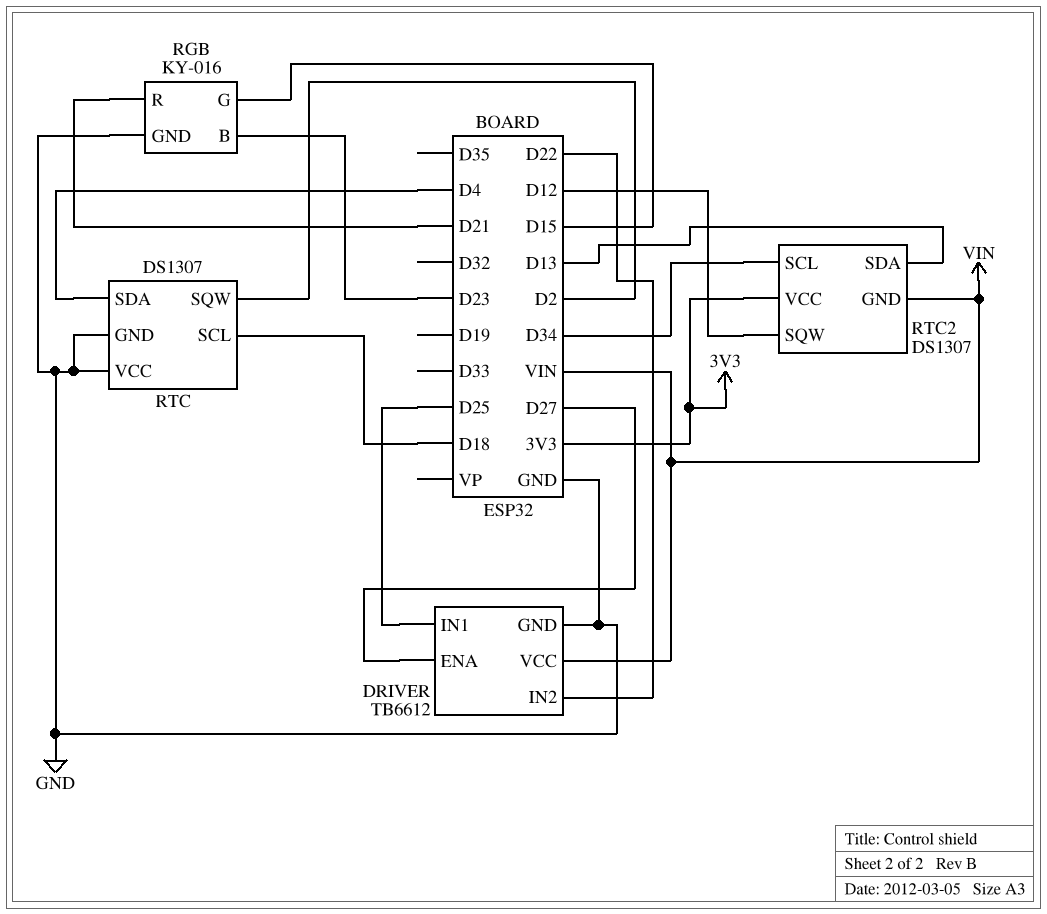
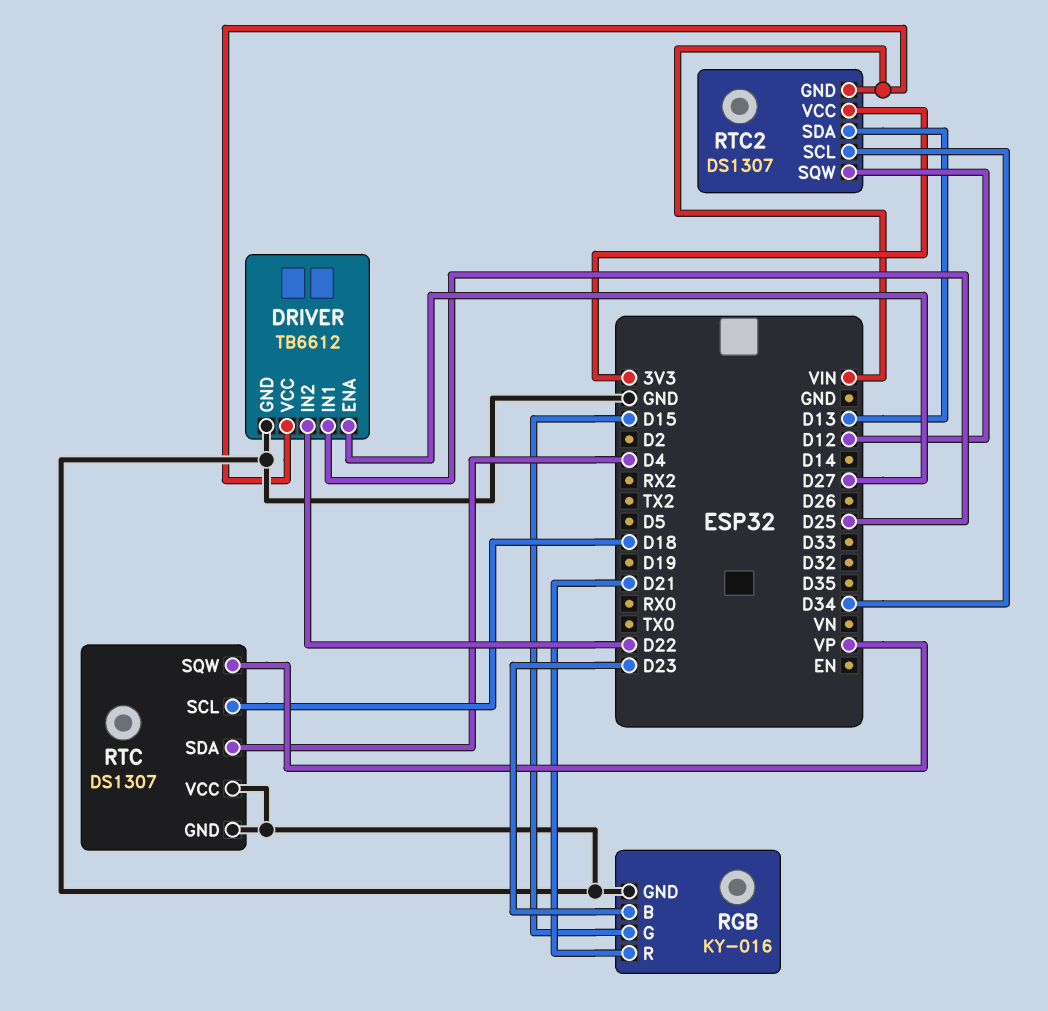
RTC pin SQW: D2 -> VP

